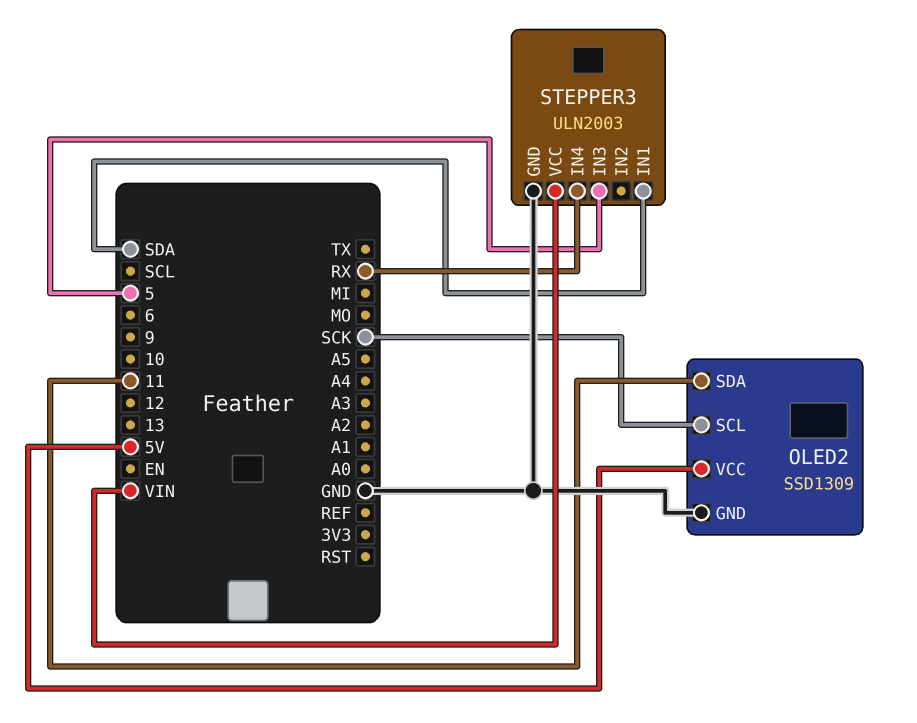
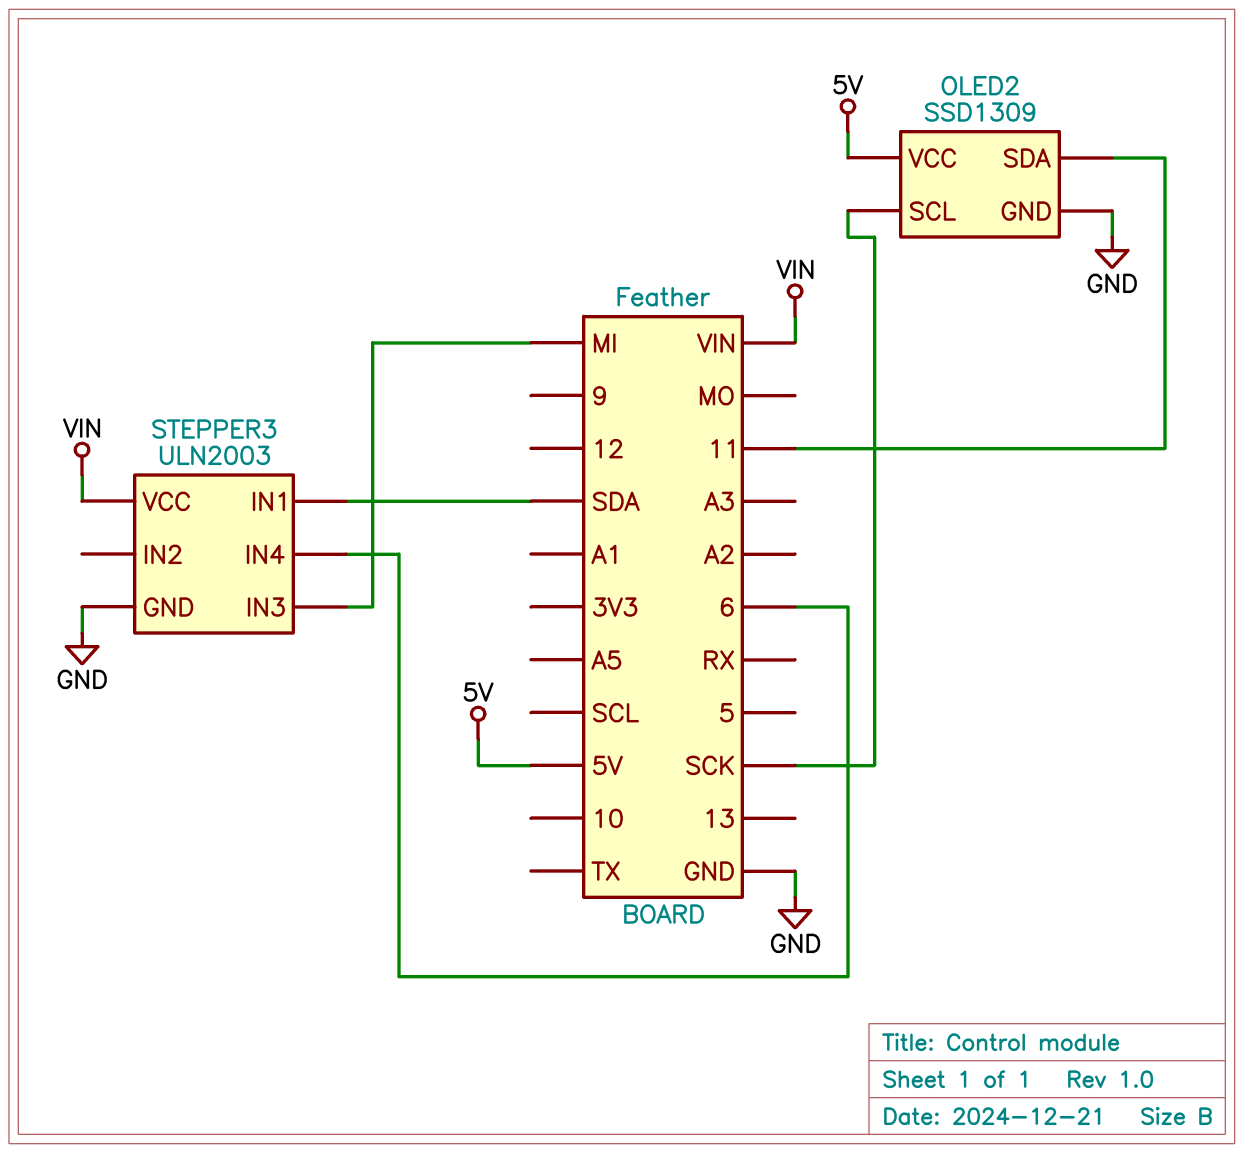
STEPPER3 pin IN3: 5 -> MI
STEPPER3 pin IN4: RX -> 6

